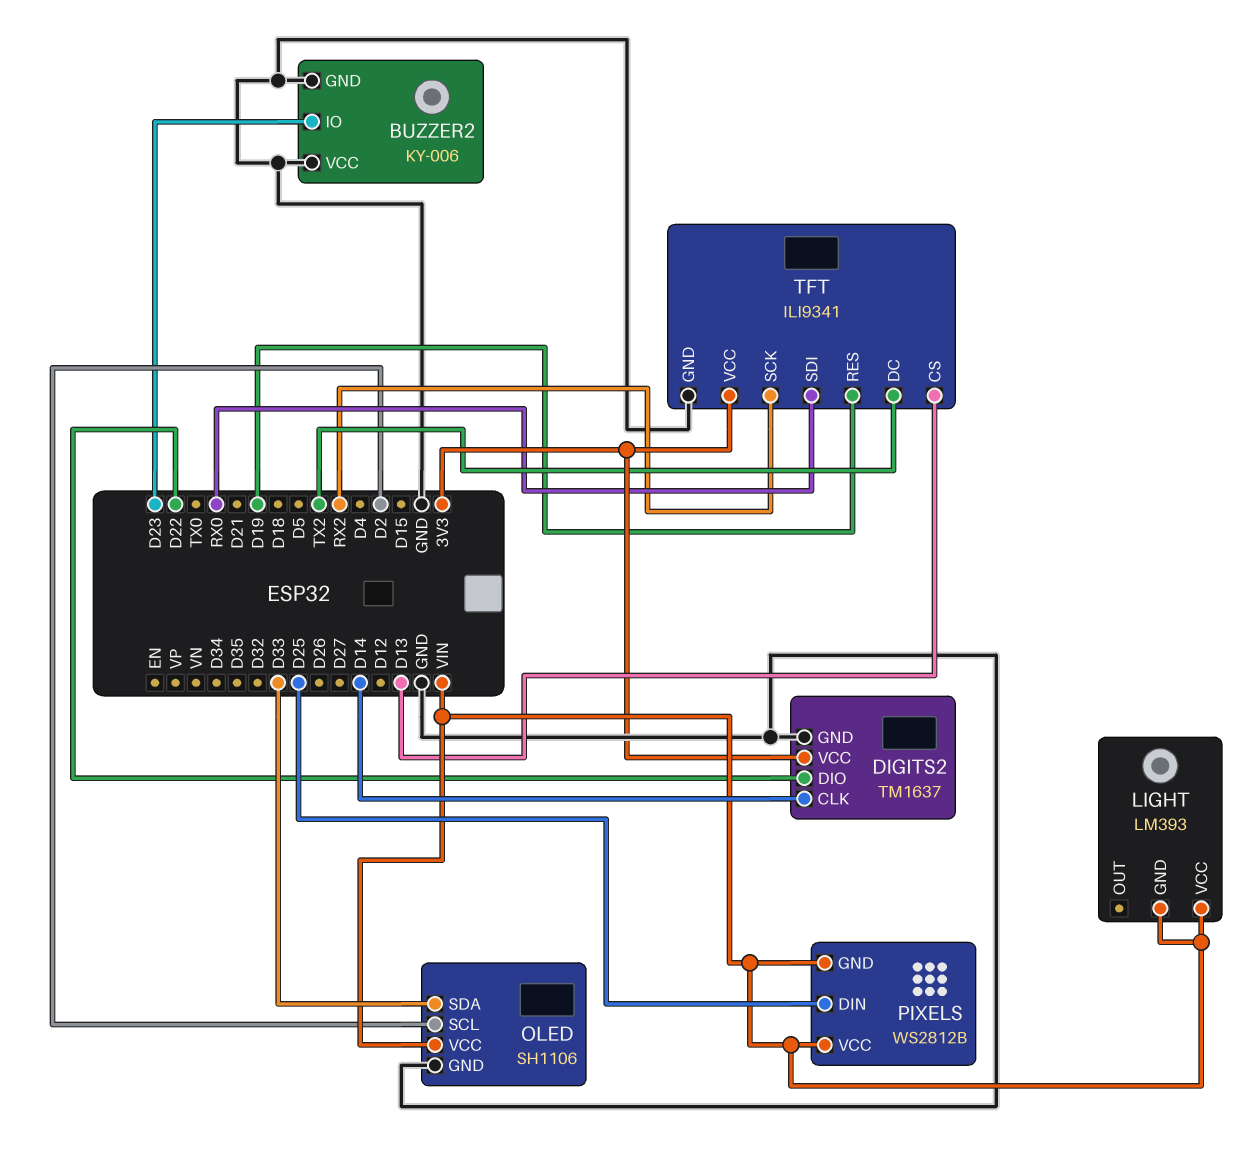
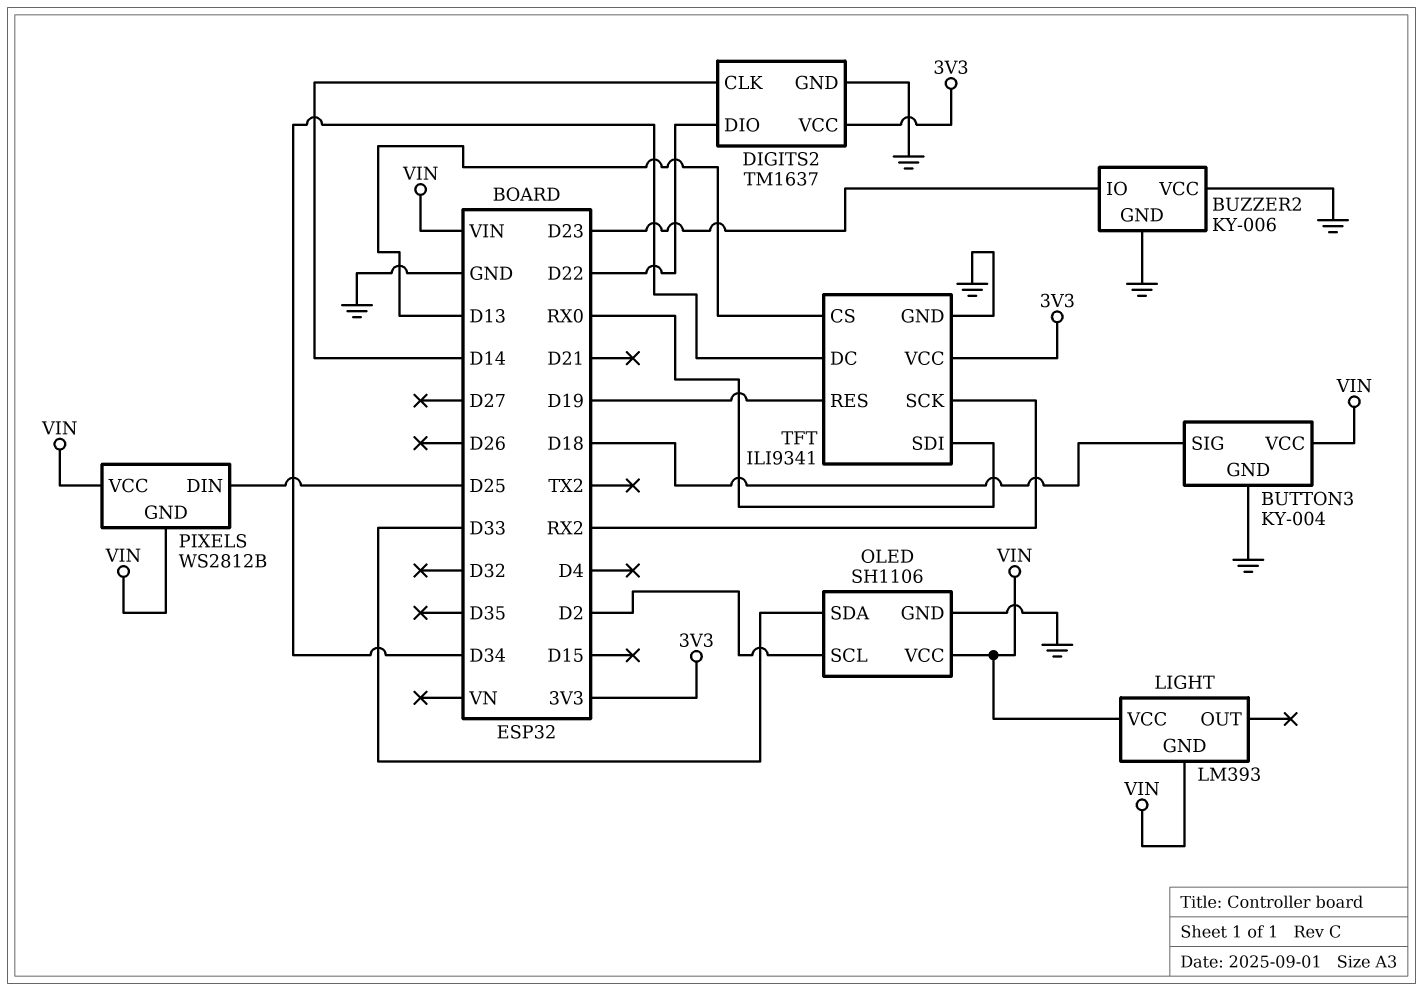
BUTTON3: none -> KY-004
BUTTON3 pin GND: none -> GND
BUTTON3 pin SIG: none -> D18
BUTTON3 pin VCC: none -> VIN
TFT pin DC: TX2 -> D34

